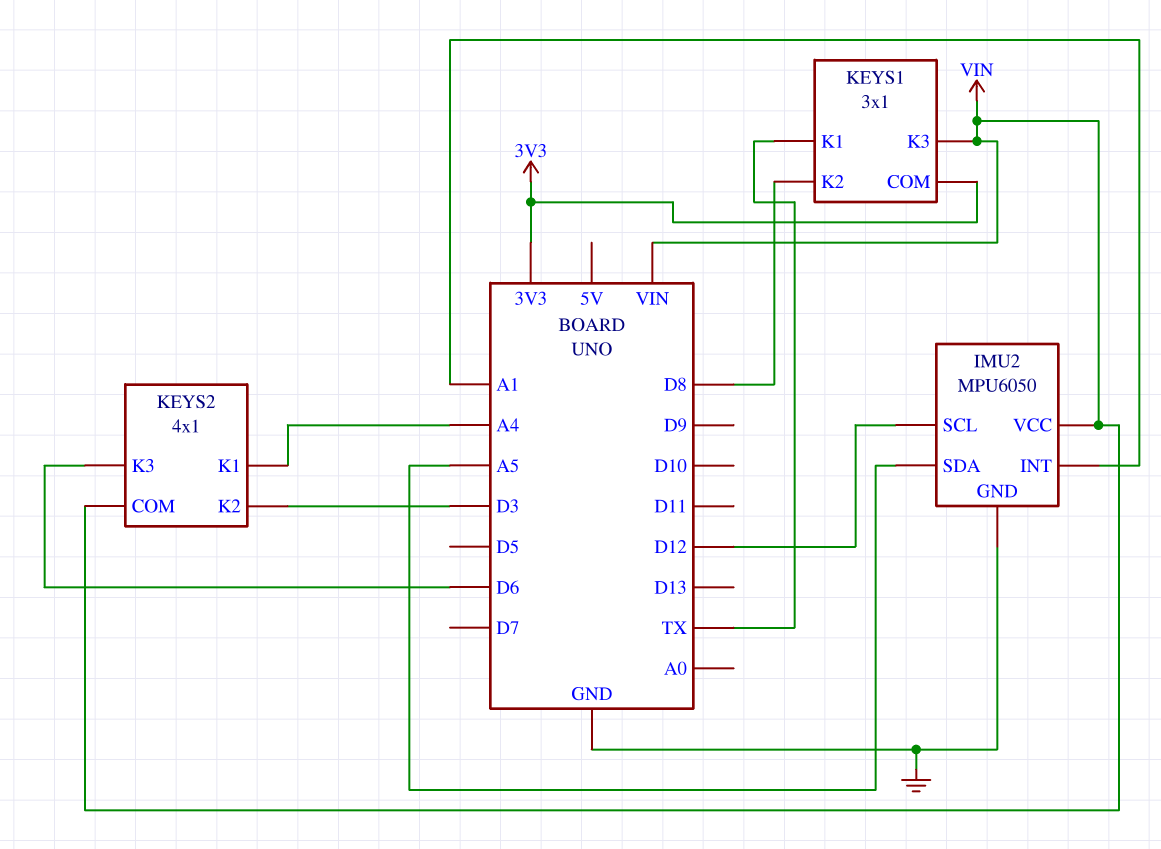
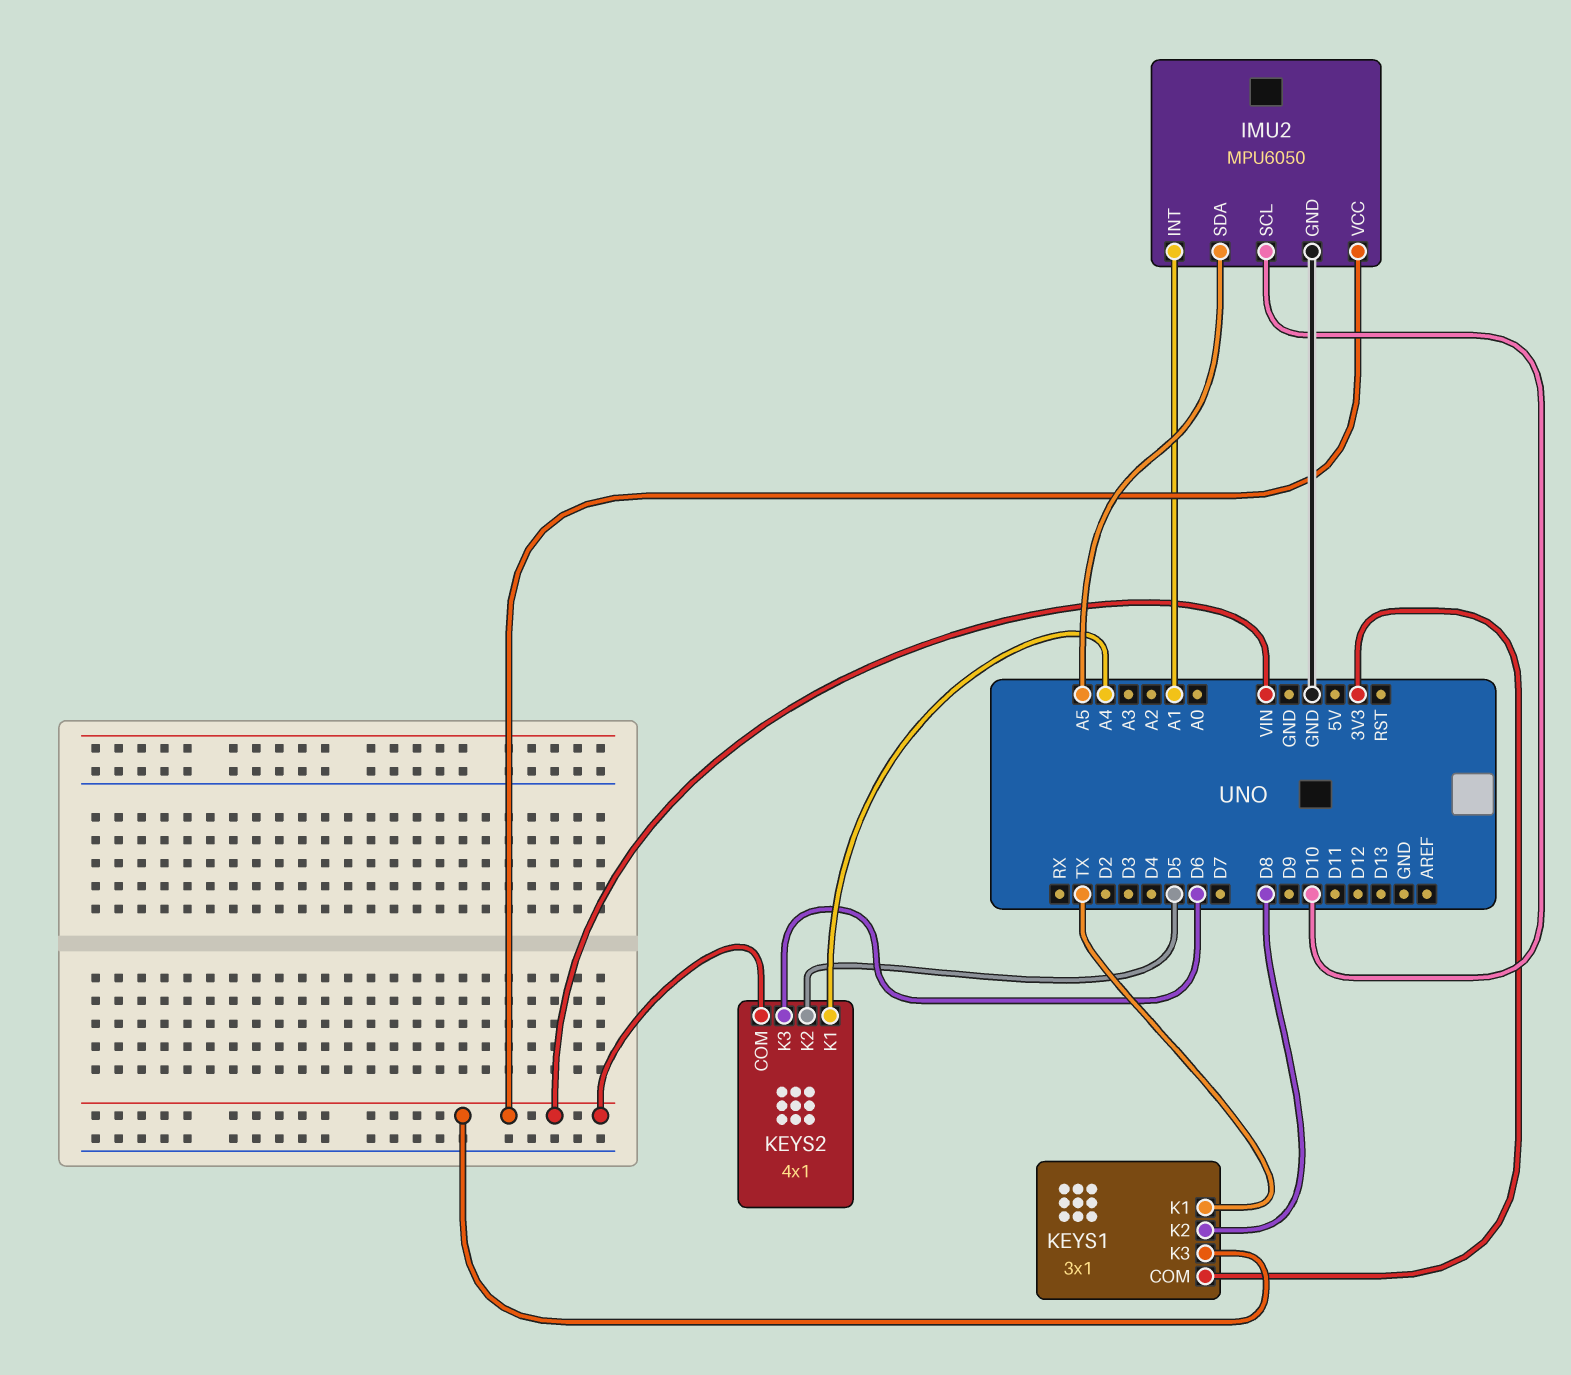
IMU2 pin SCL: D12 -> D10
KEYS2 pin K2: D3 -> D5

